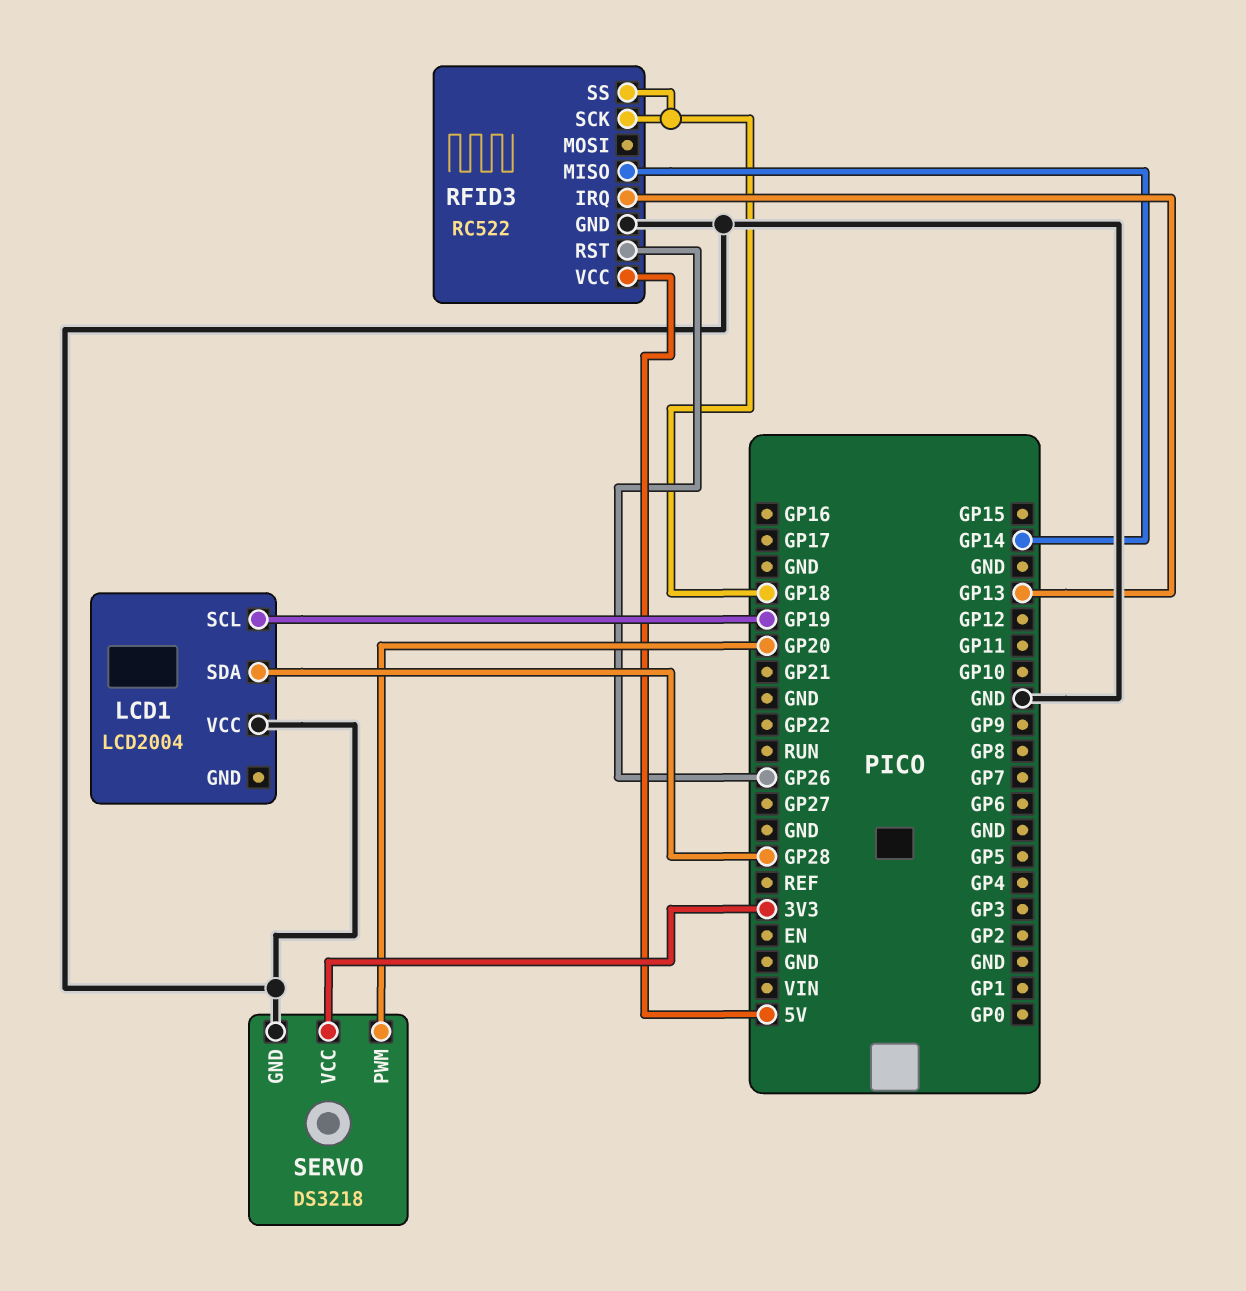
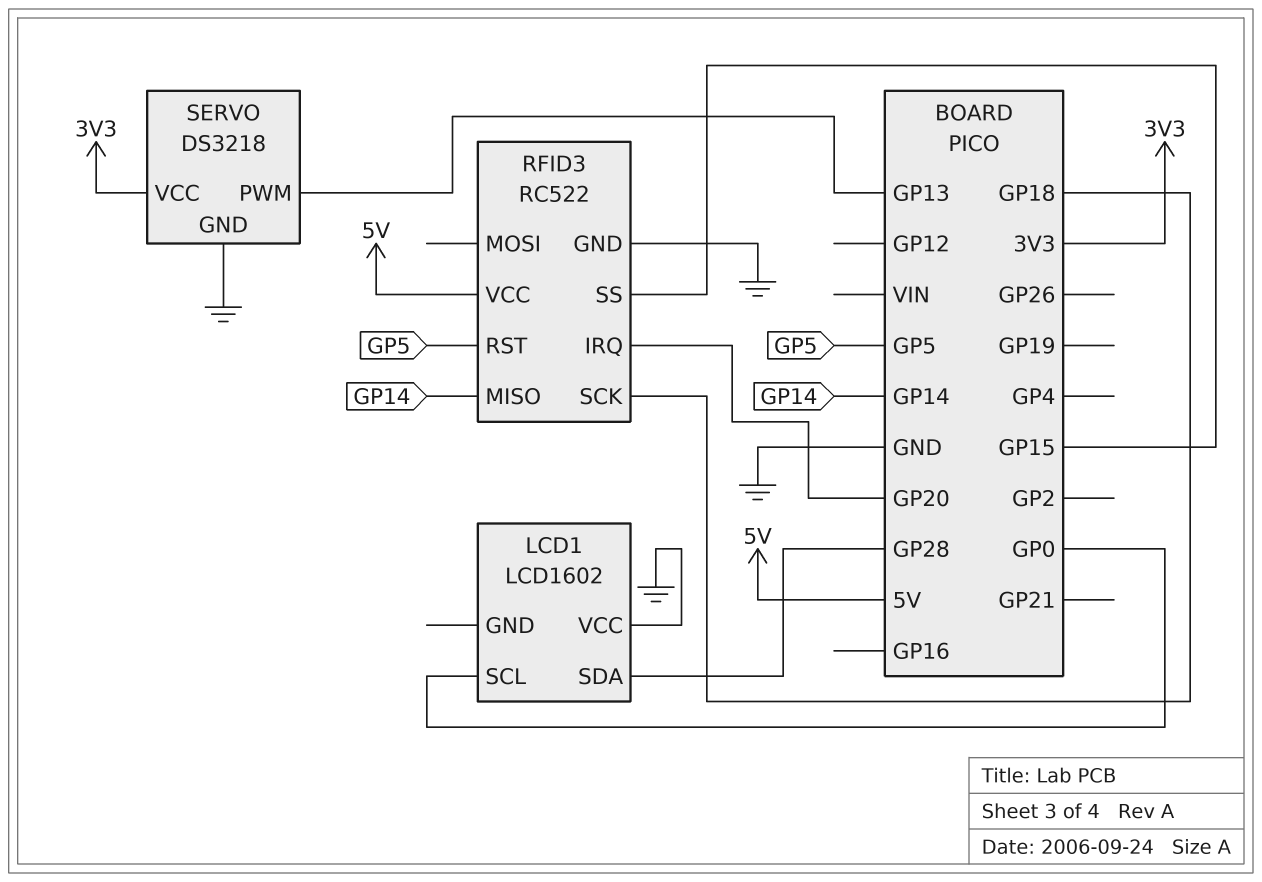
LCD1: LCD2004 -> LCD1602
LCD1 pin SCL: GP19 -> GP0
RFID3 pin IRQ: GP13 -> GP20
RFID3 pin RST: GP26 -> GP5
RFID3 pin SS: GP18 -> GP15
SERVO pin PWM: GP20 -> GP13

